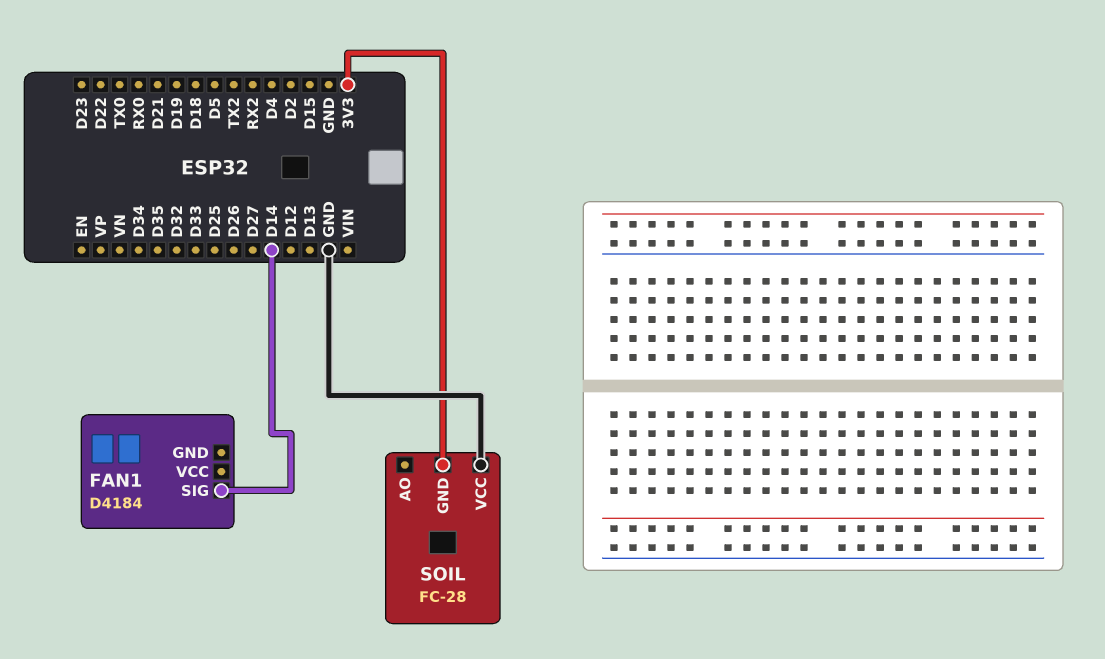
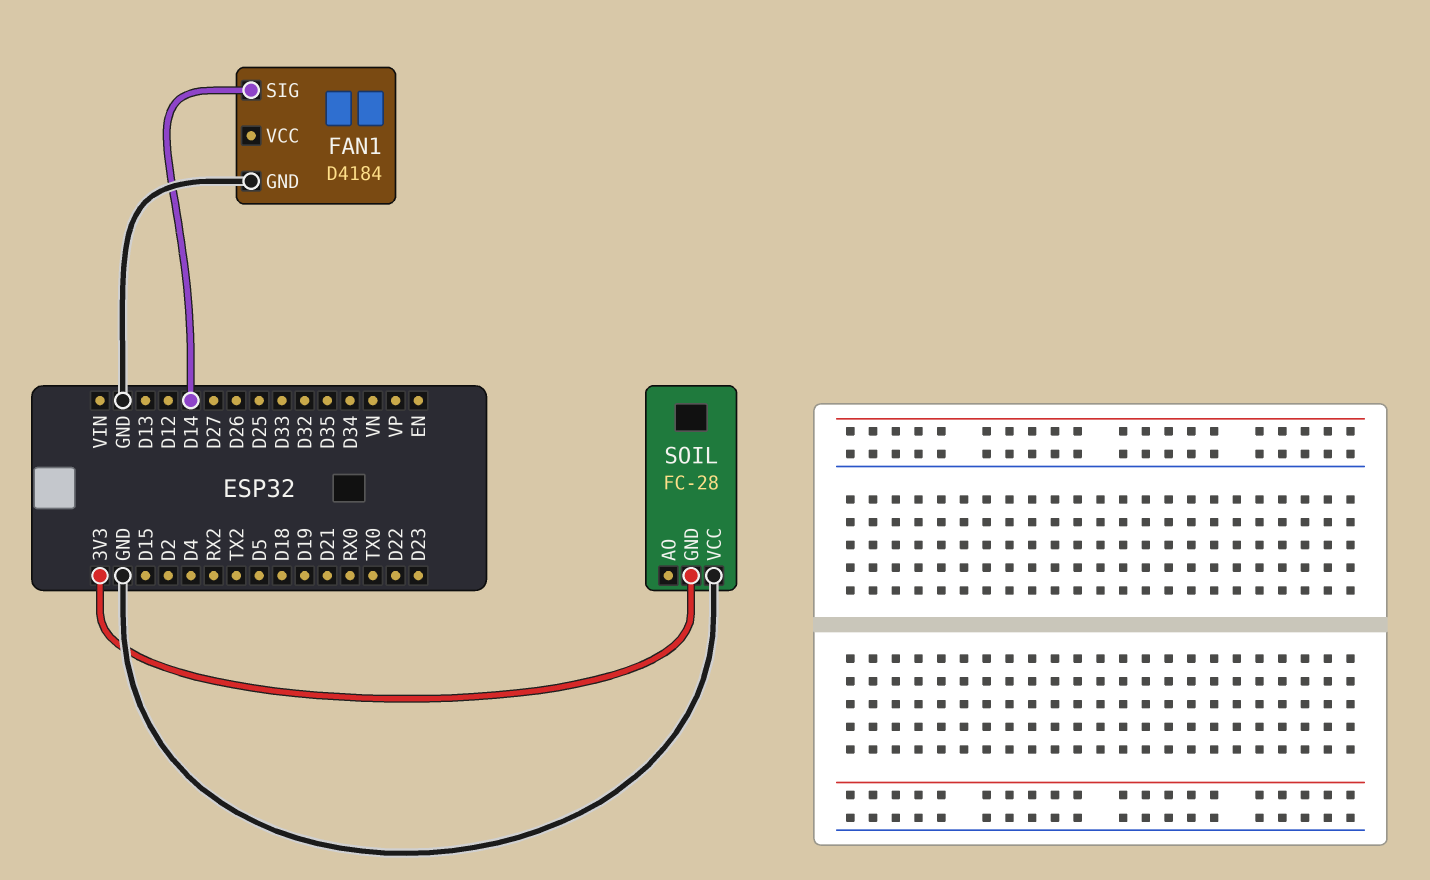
FAN1 pin GND: none -> GND

